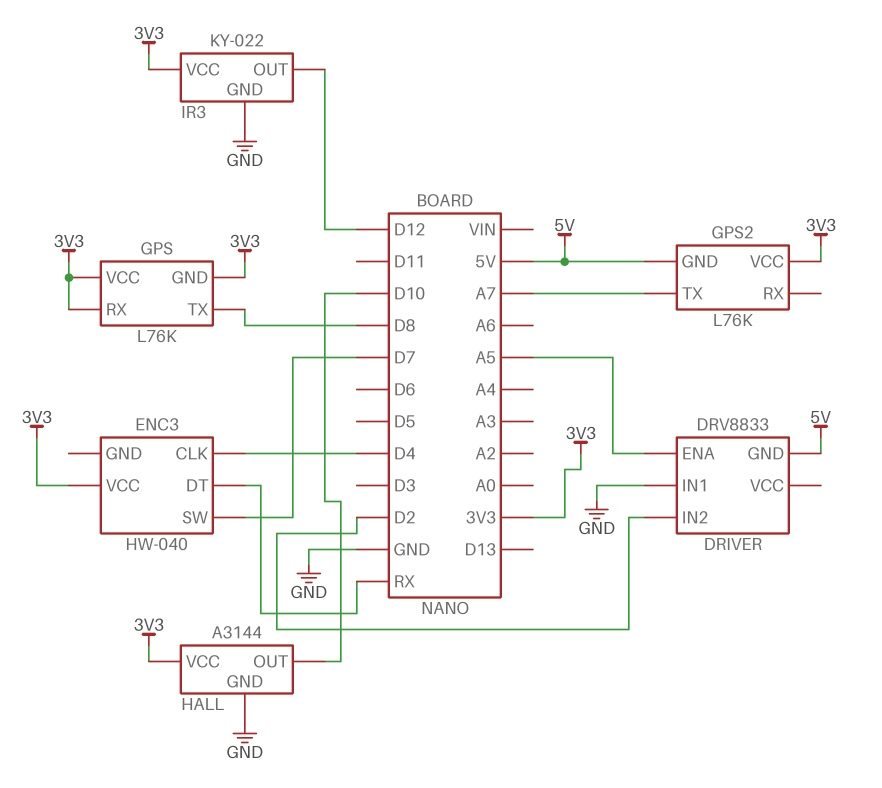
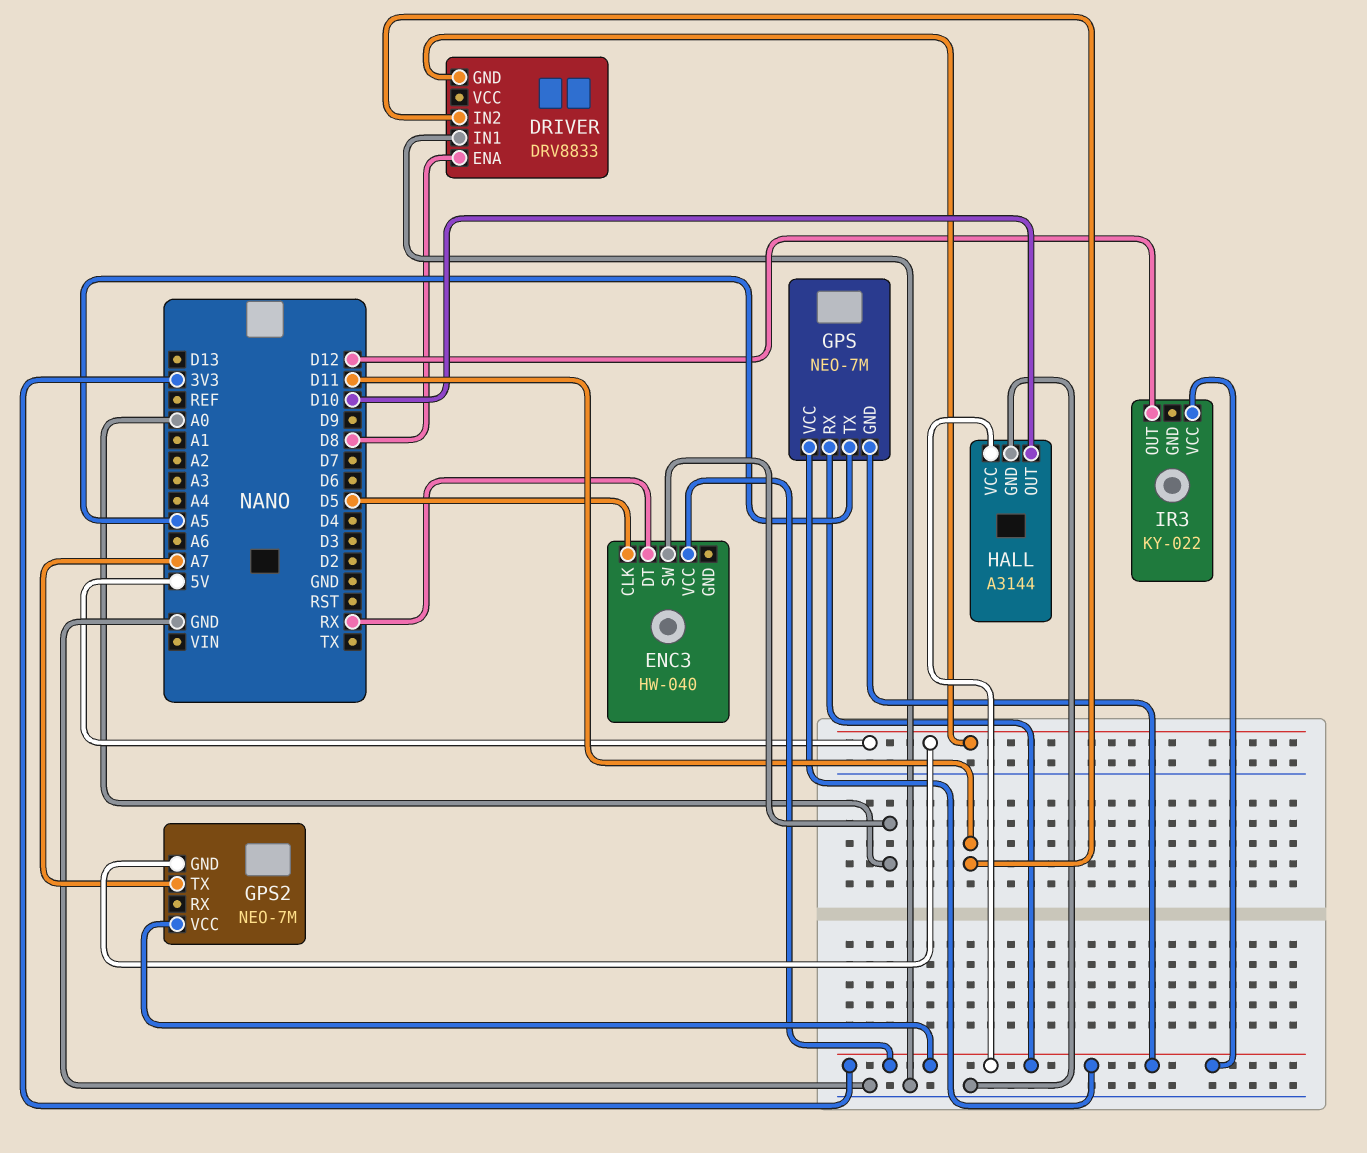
DRIVER pin ENA: A5 -> D8
DRIVER pin IN2: D2 -> D11
ENC3 pin CLK: D4 -> D5
ENC3 pin SW: D7 -> A0
GPS: L76K -> NEO-7M
GPS pin TX: D8 -> A5
GPS2: L76K -> NEO-7M
IR3 pin GND: GND -> none

